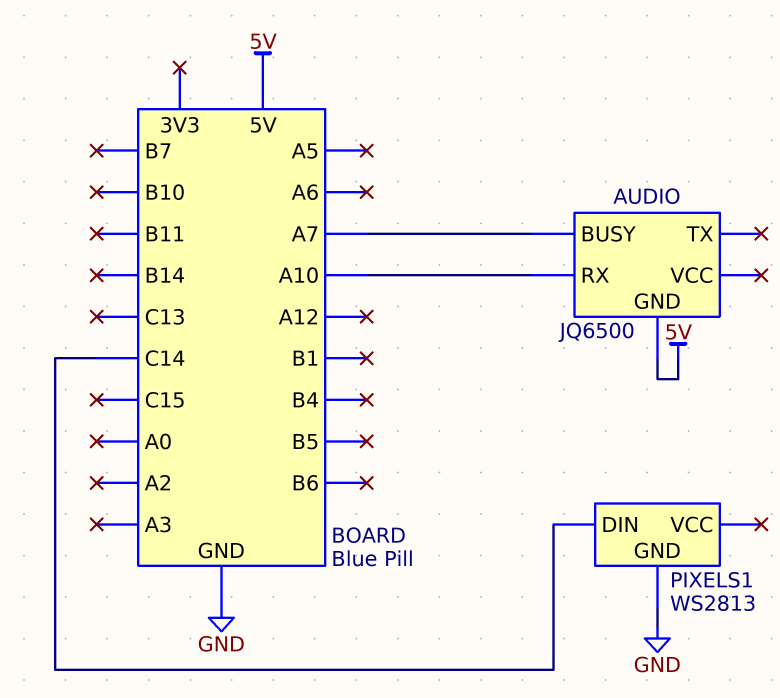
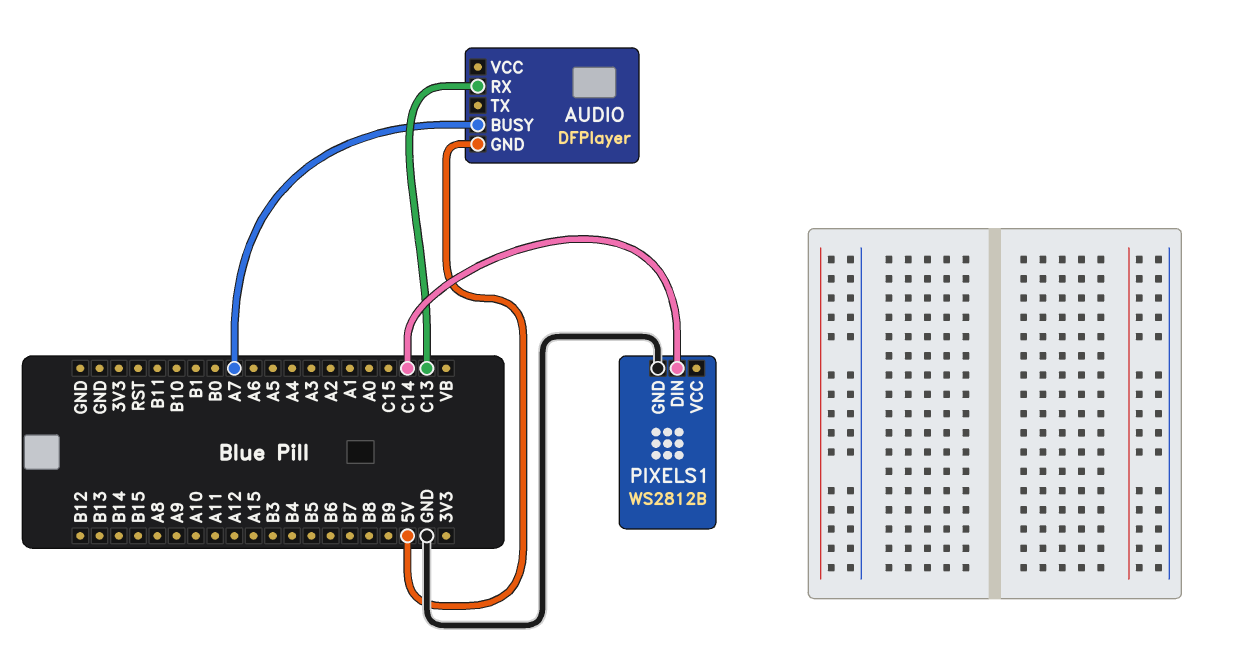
AUDIO: JQ6500 -> DFPlayer
AUDIO pin RX: A10 -> C13
PIXELS1: WS2813 -> WS2812B

